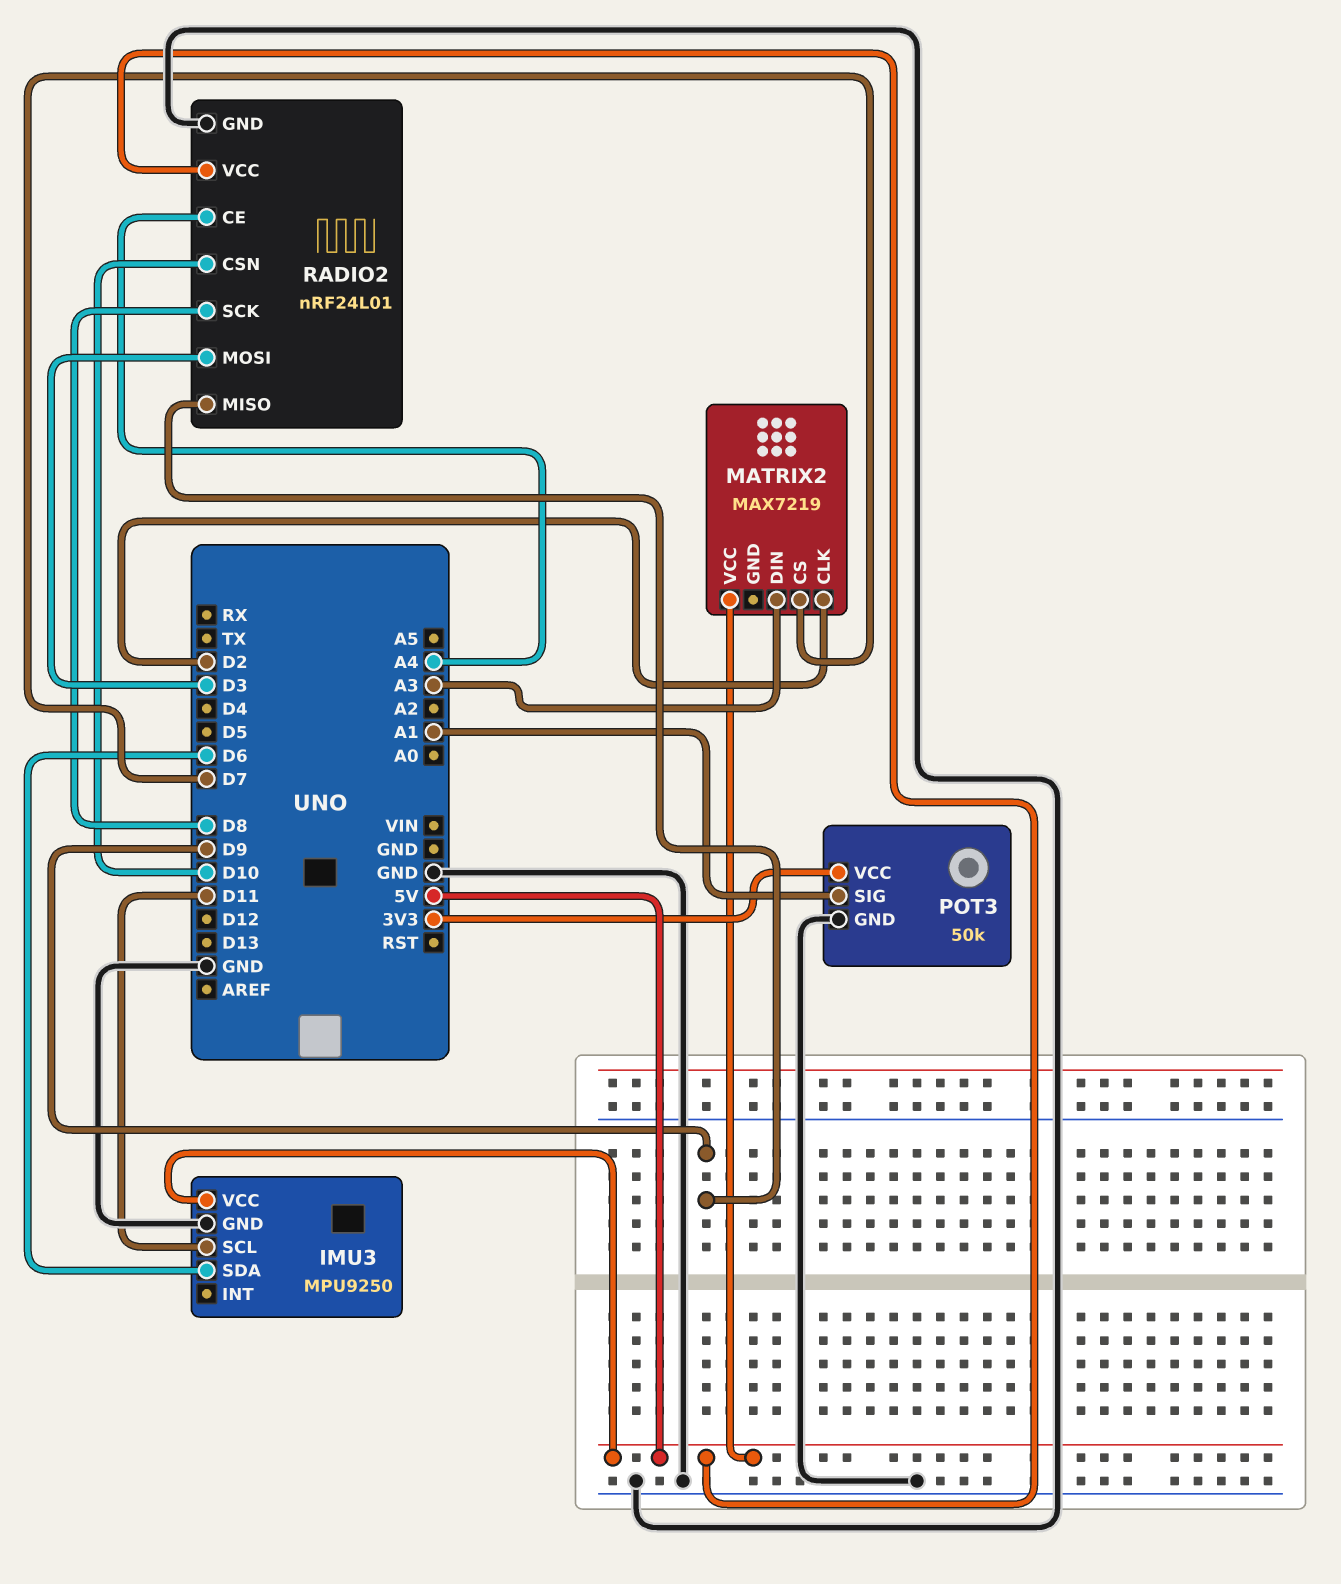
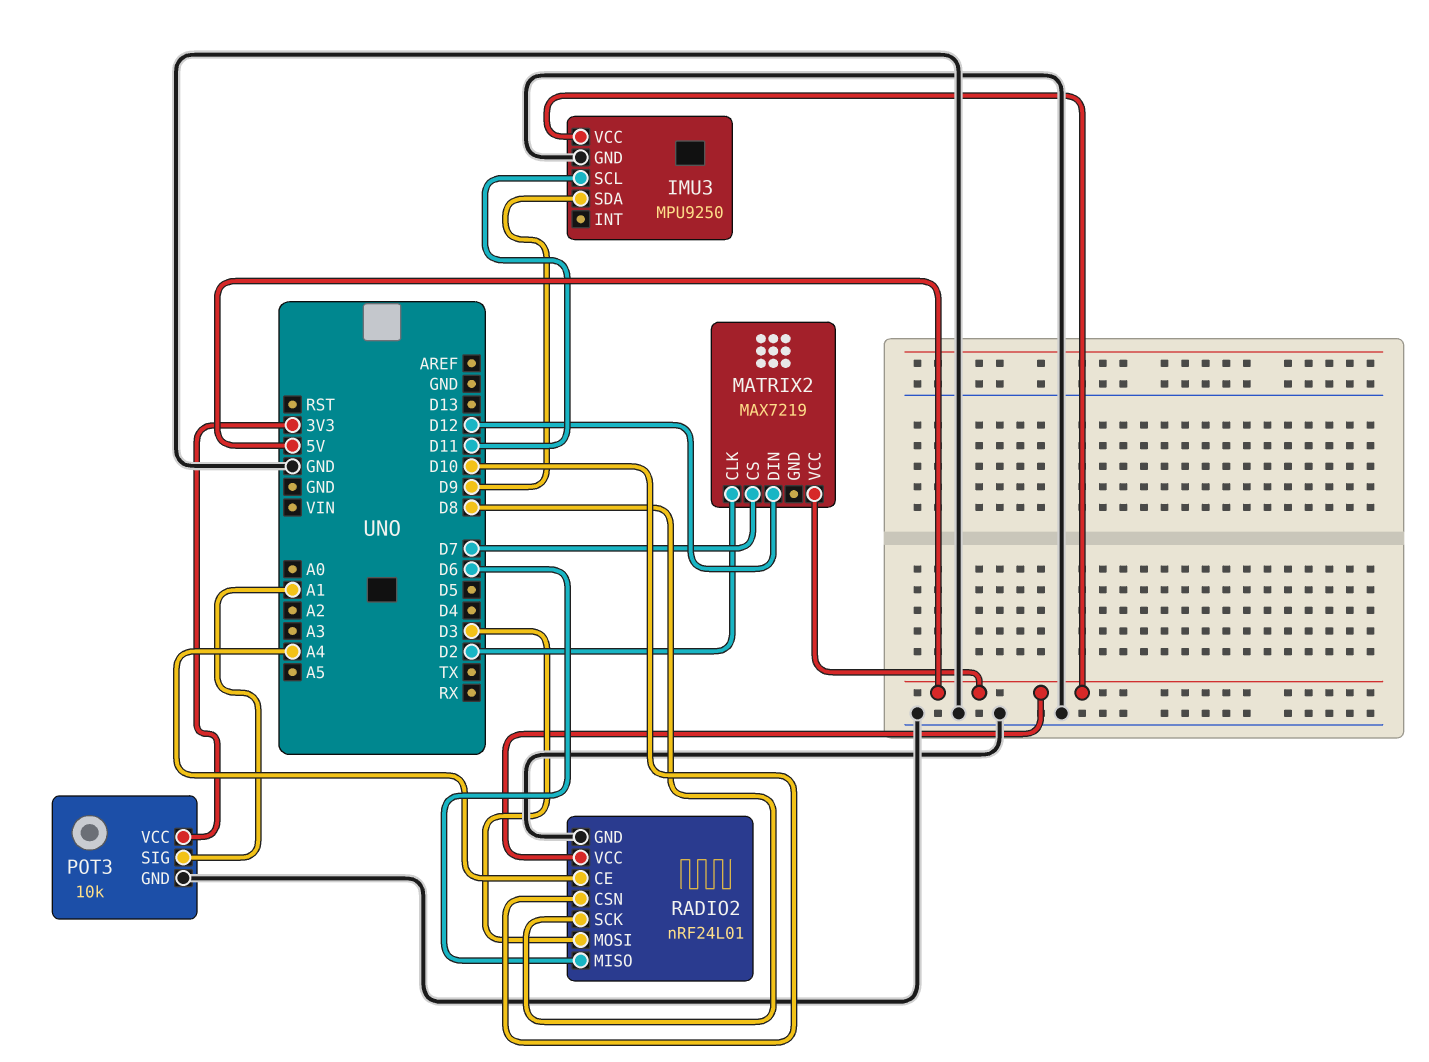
IMU3 pin SDA: D6 -> D9
MATRIX2 pin DIN: A3 -> D12
POT3: 50k -> 10k
RADIO2 pin MISO: D9 -> D6

